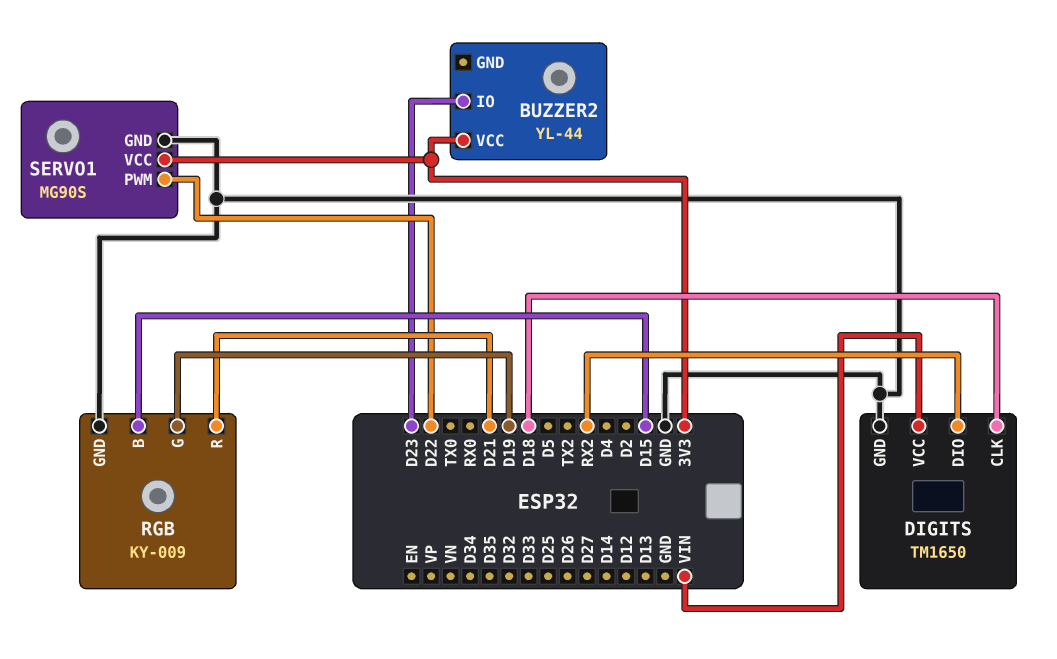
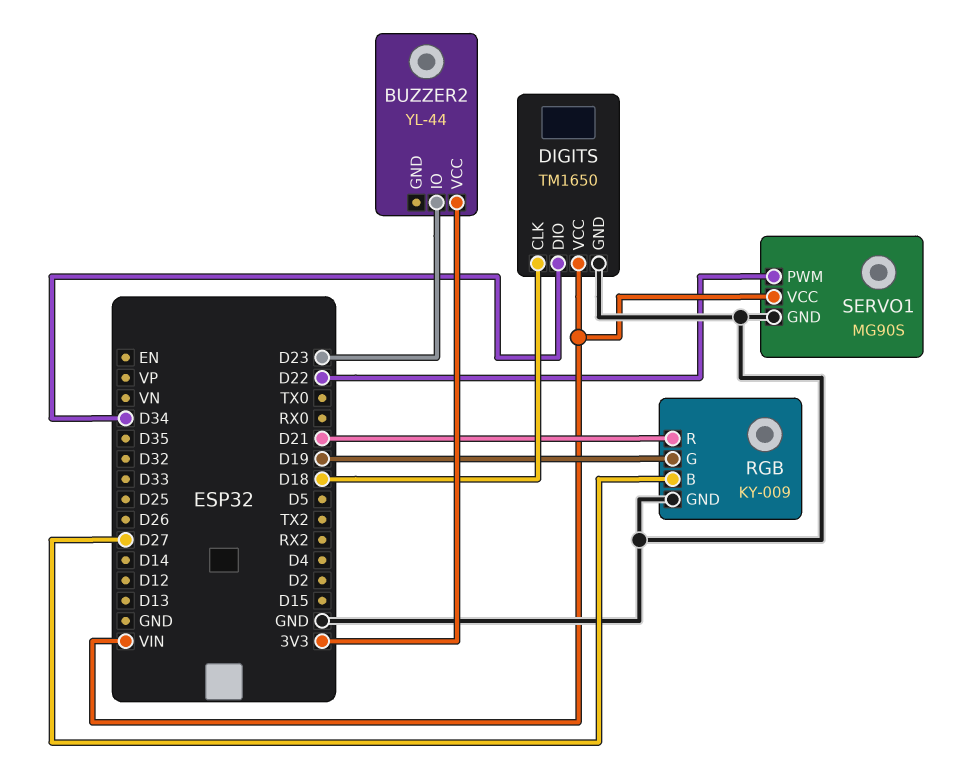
DIGITS pin DIO: RX2 -> D34
RGB pin B: D15 -> D27
SERVO1 pin VCC: 3V3 -> VIN

